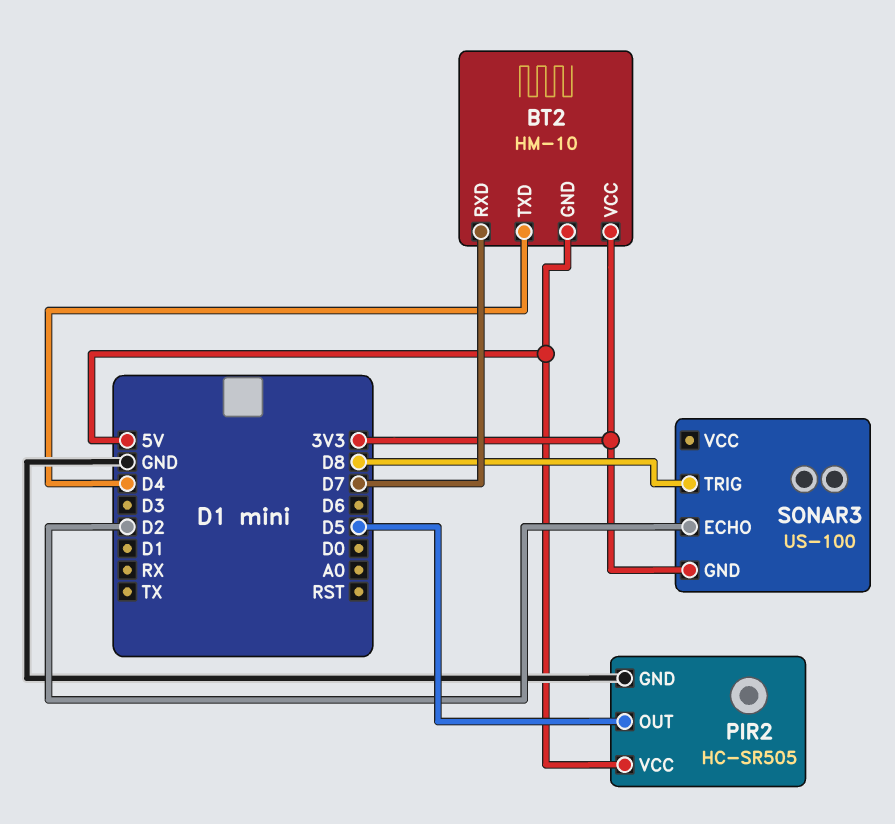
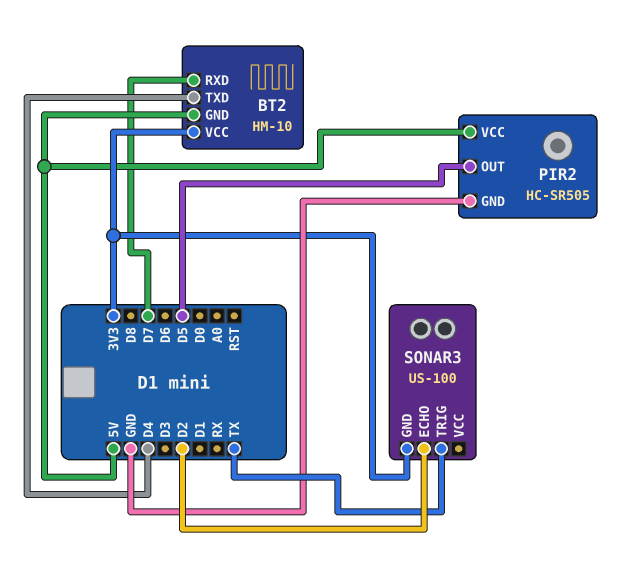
SONAR3 pin TRIG: D8 -> TX

